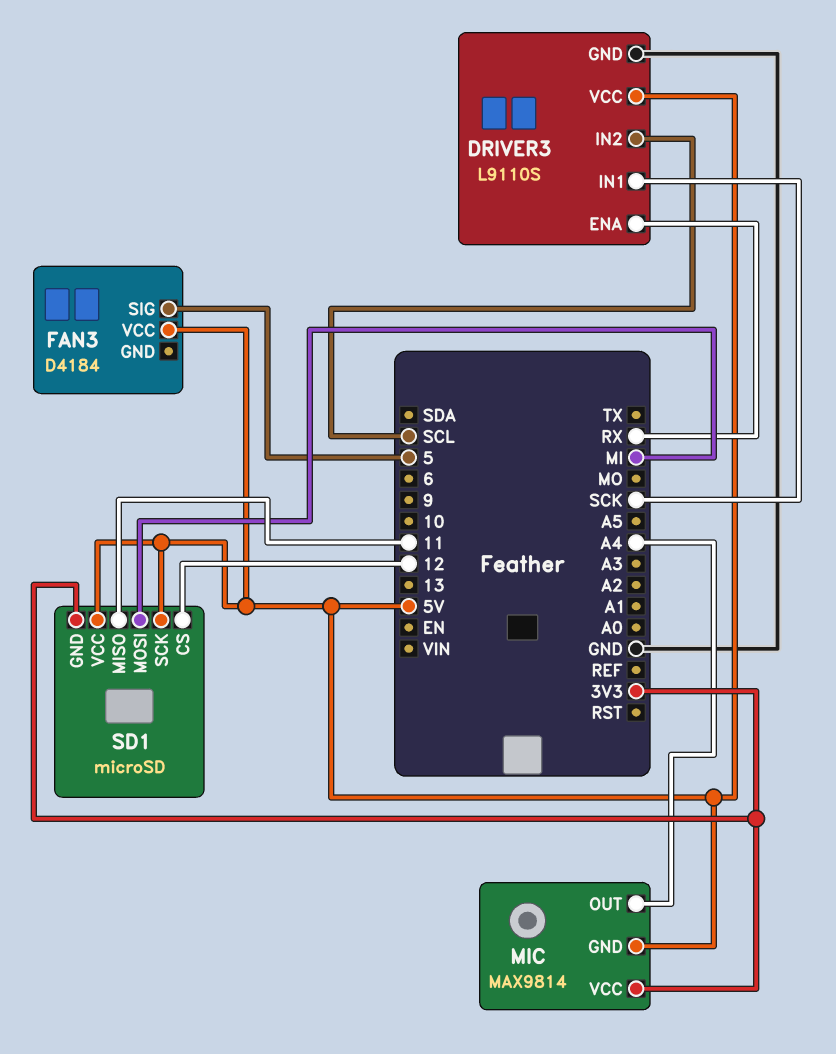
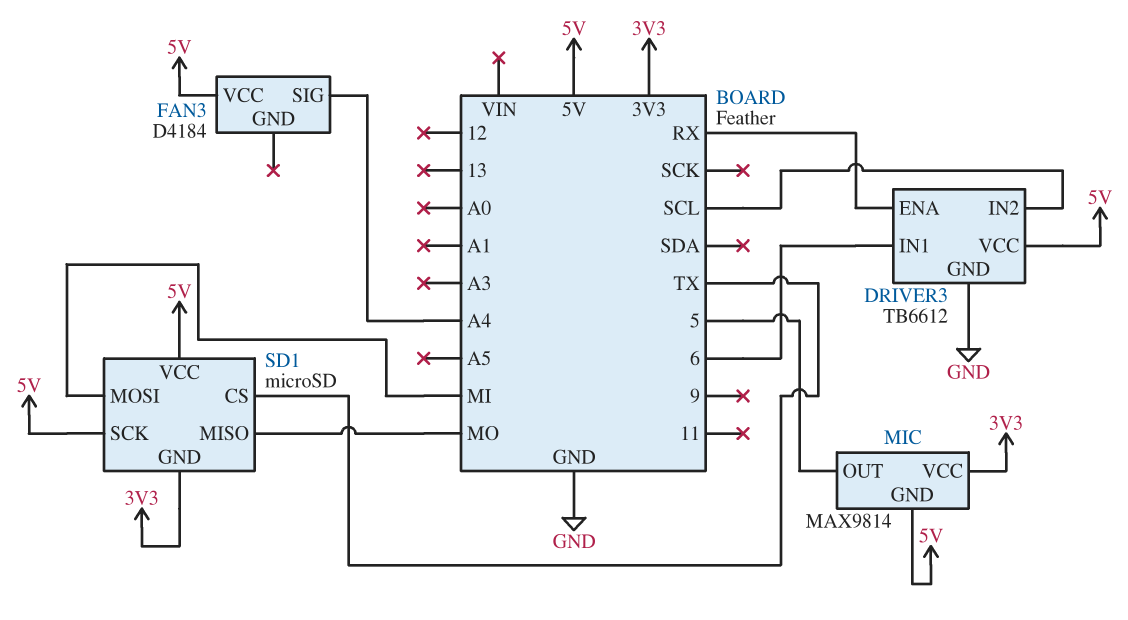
DRIVER3: L9110S -> TB6612
DRIVER3 pin IN1: SCK -> 6
FAN3 pin SIG: 5 -> A4
MIC pin OUT: A4 -> 5
SD1 pin CS: 12 -> TX
SD1 pin MISO: 11 -> MO

